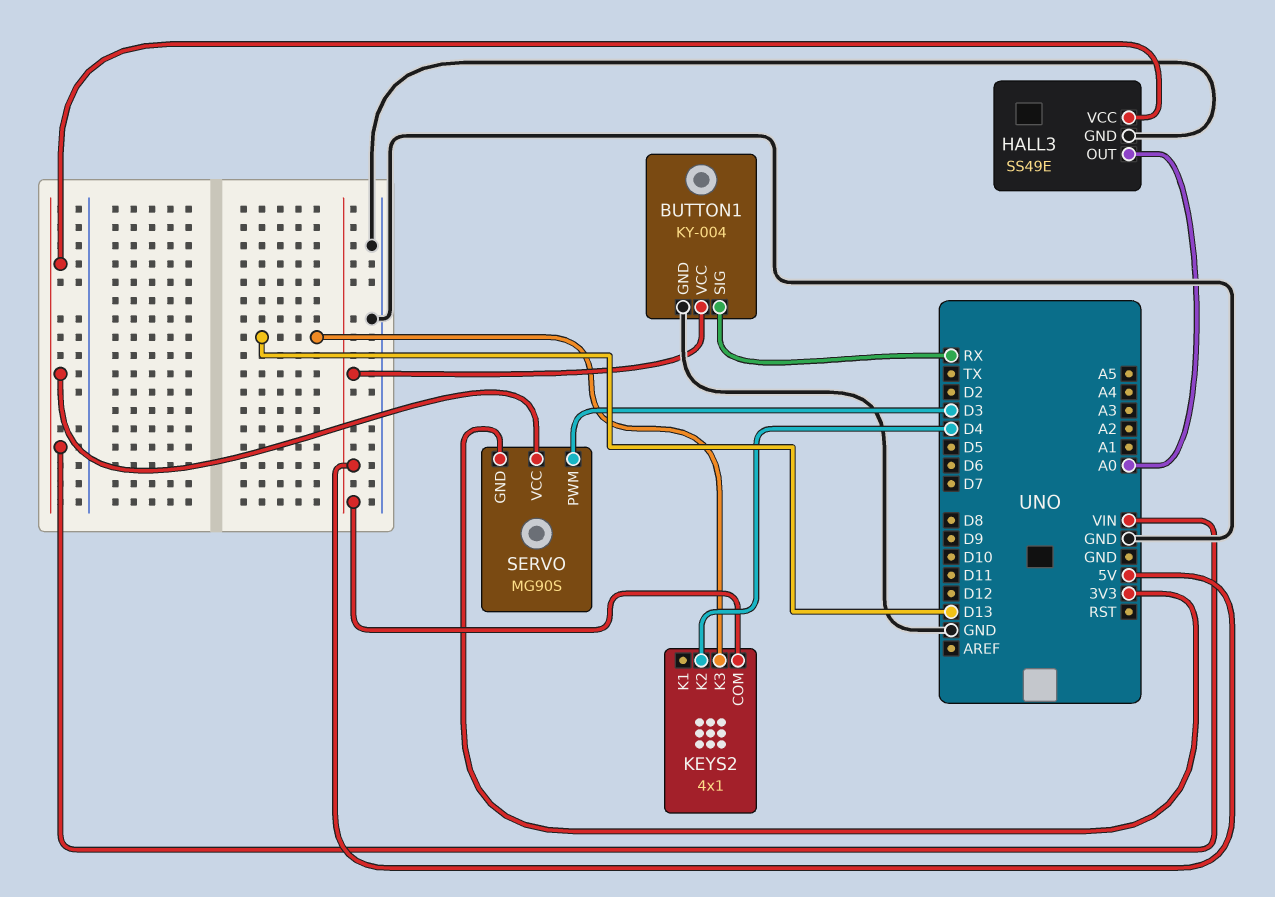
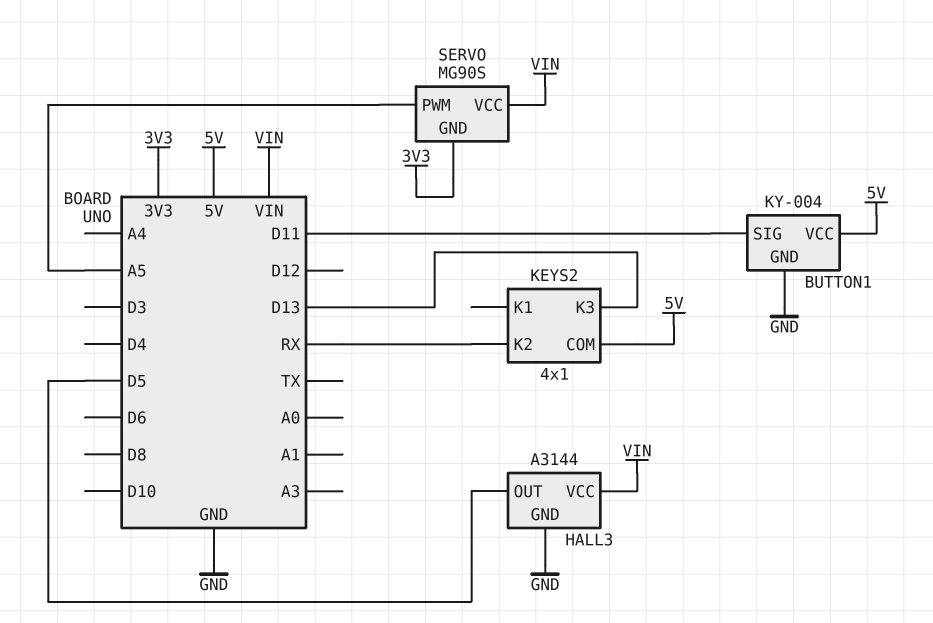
BUTTON1 pin SIG: RX -> D11
HALL3: SS49E -> A3144
HALL3 pin OUT: A0 -> D5
KEYS2 pin K2: D4 -> RX
SERVO pin PWM: D3 -> A5

